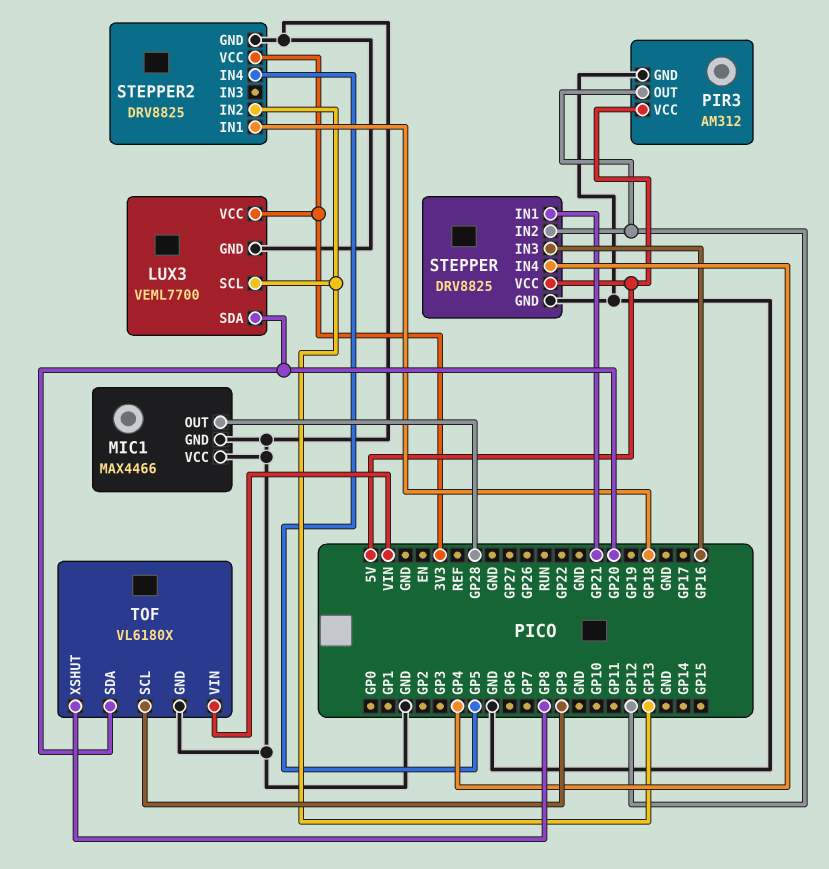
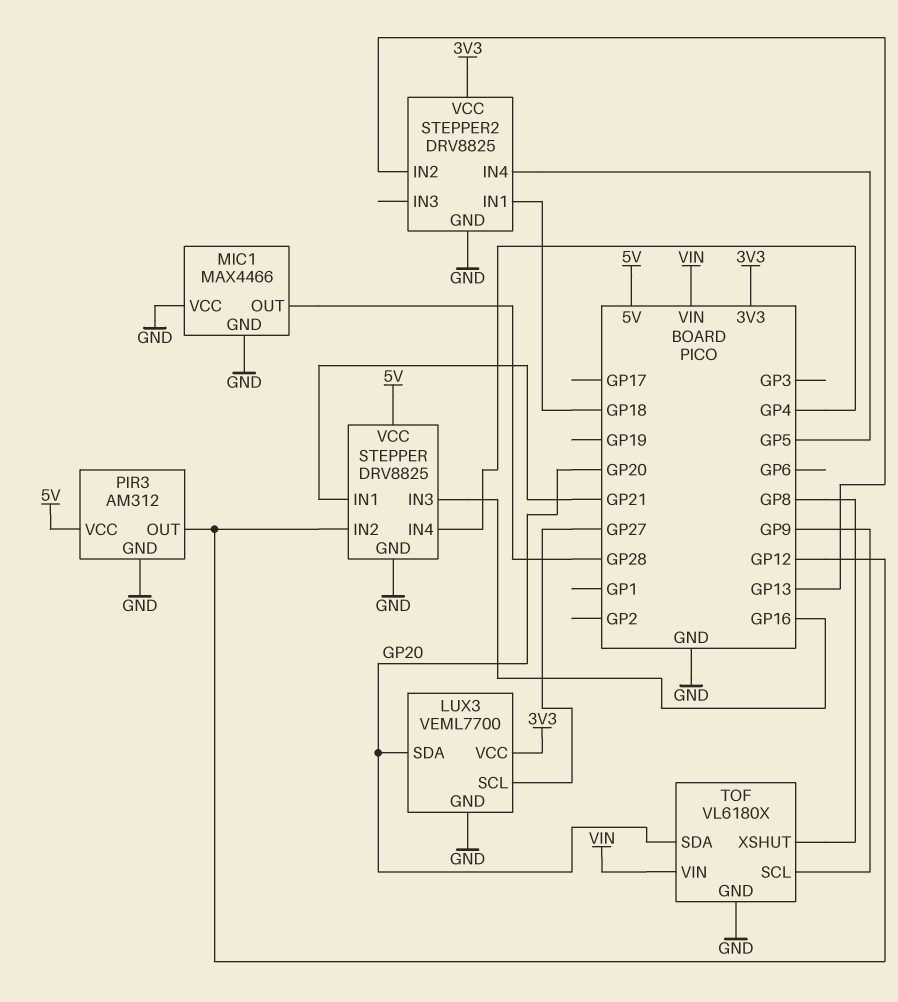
LUX3 pin SCL: GP13 -> GP27

